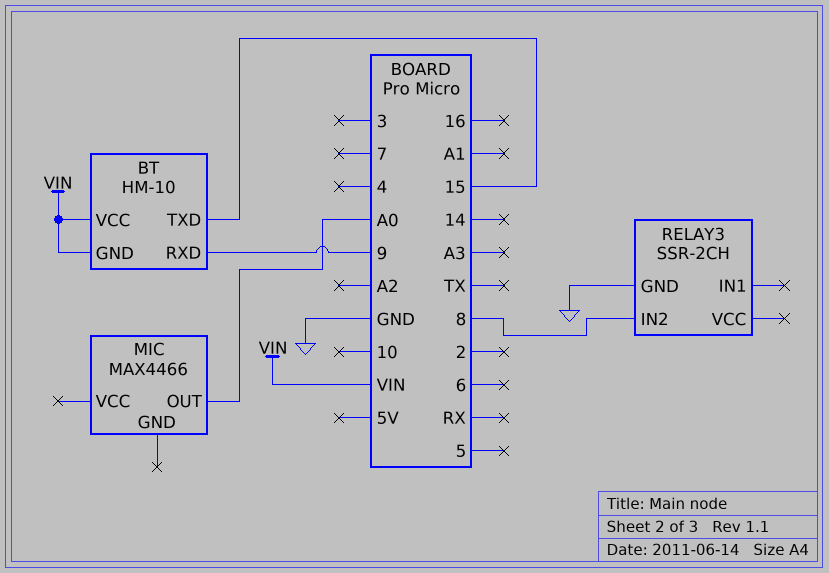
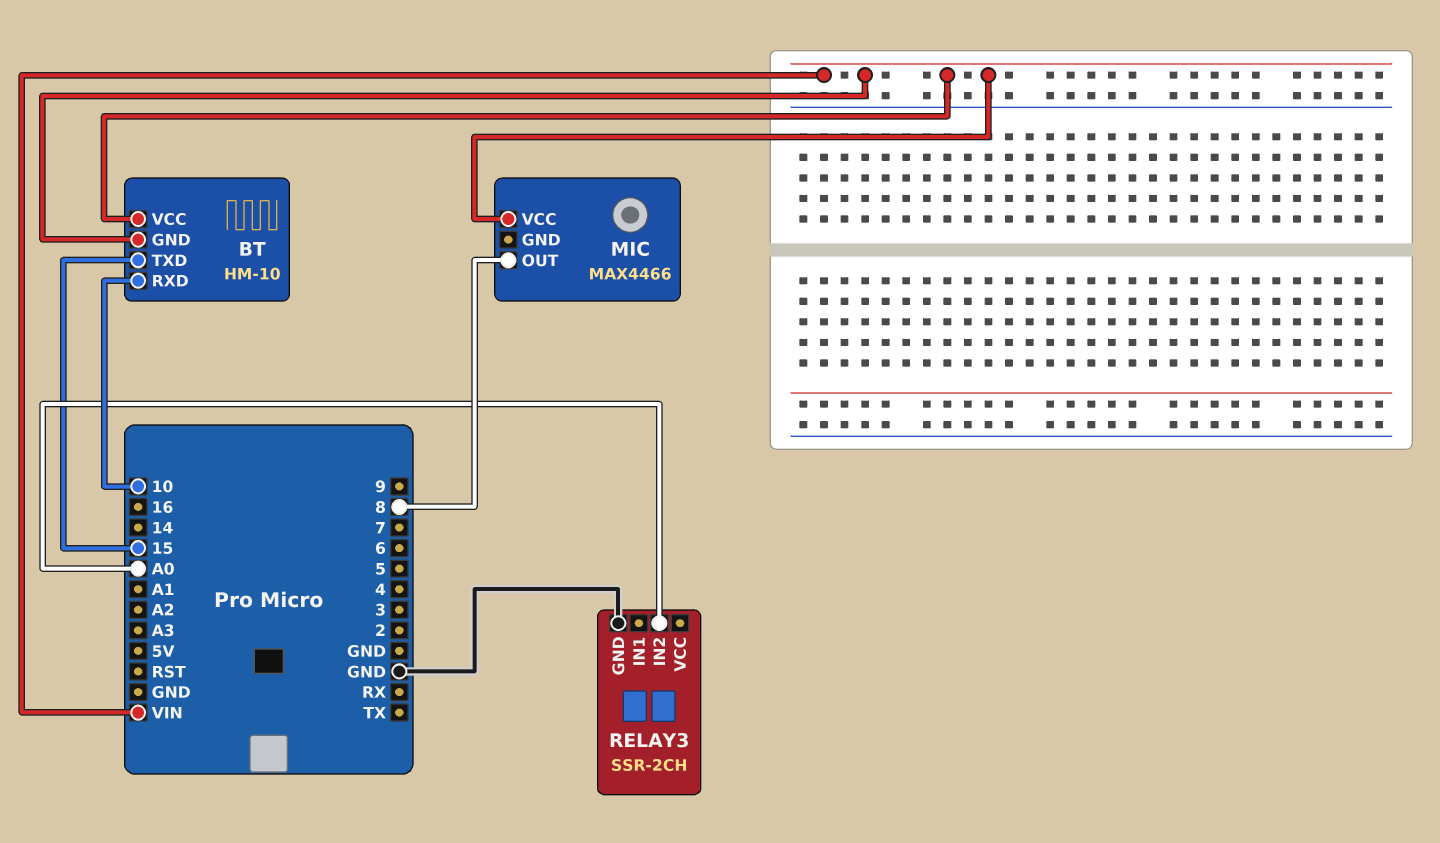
BT pin RXD: 9 -> 10
MIC pin OUT: A0 -> 8
MIC pin VCC: none -> VIN
RELAY3 pin IN2: 8 -> A0

